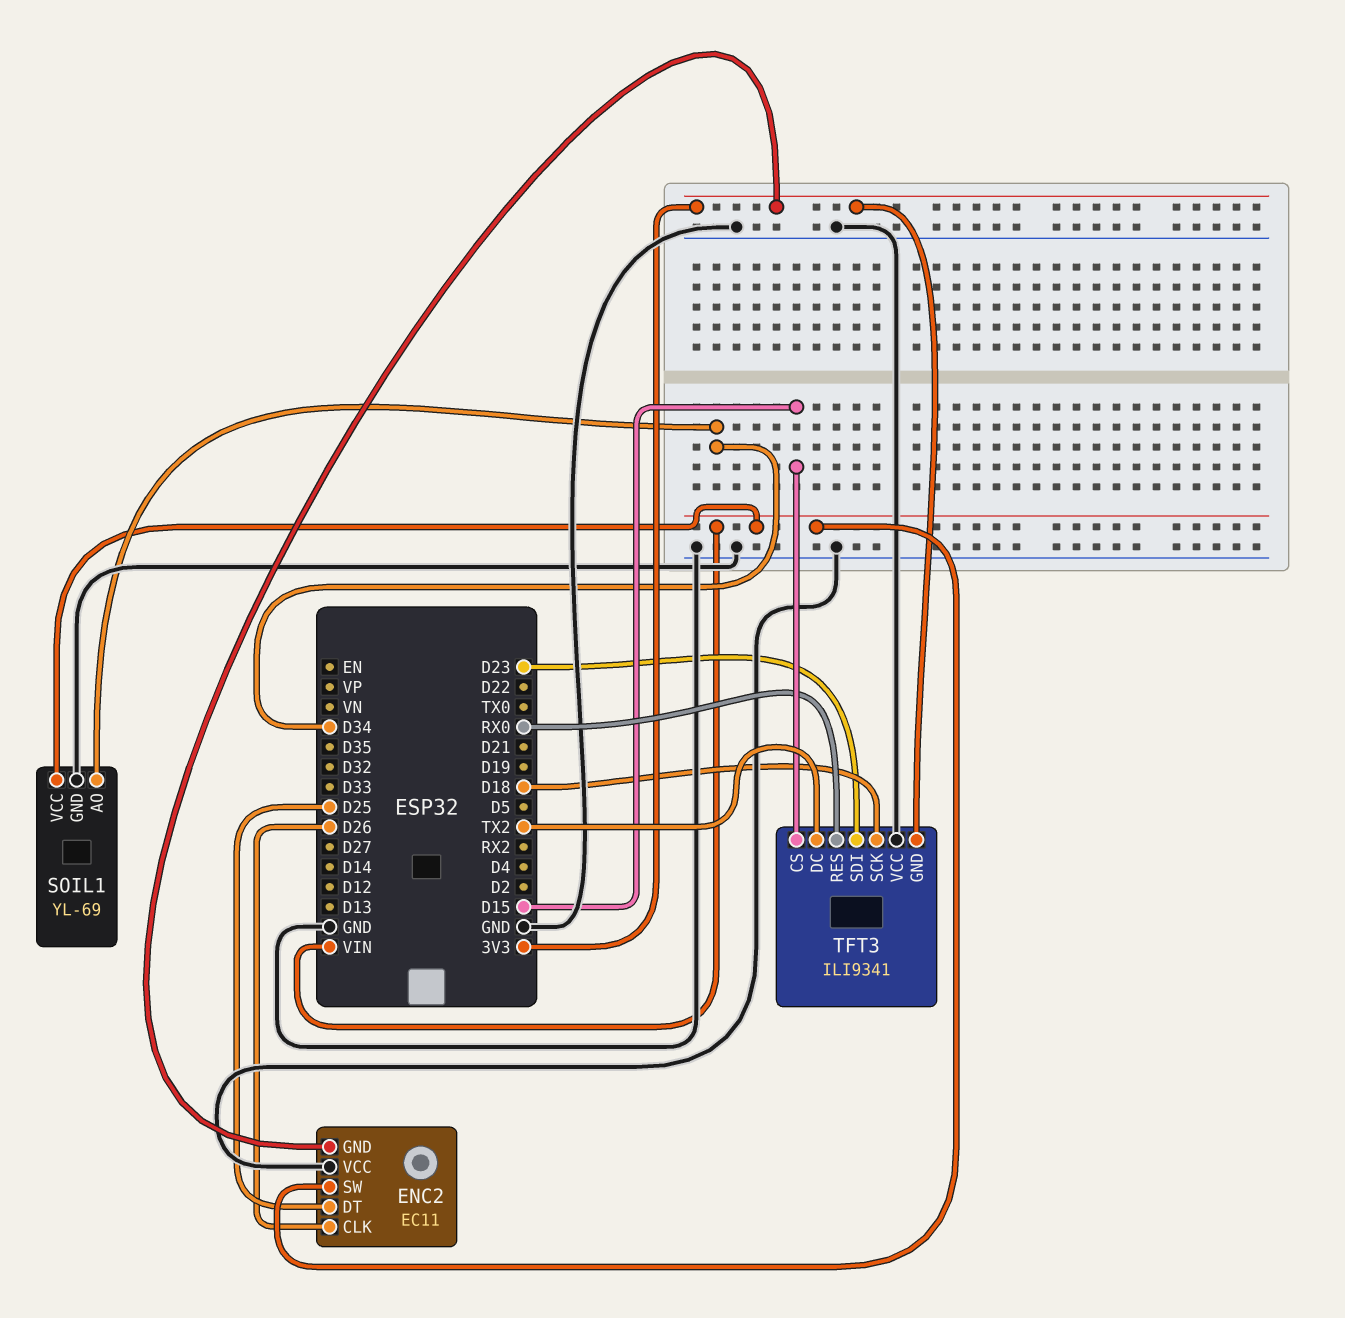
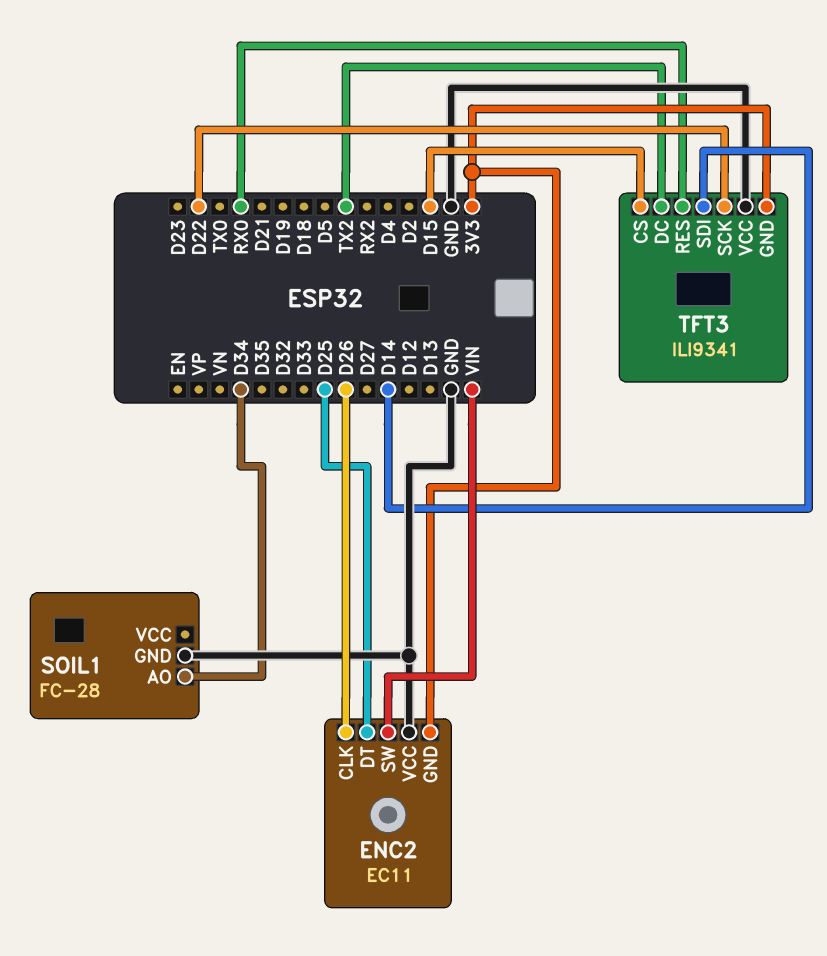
SOIL1: YL-69 -> FC-28
SOIL1 pin VCC: VIN -> none
TFT3 pin SCK: D18 -> D22
TFT3 pin SDI: D23 -> D14

